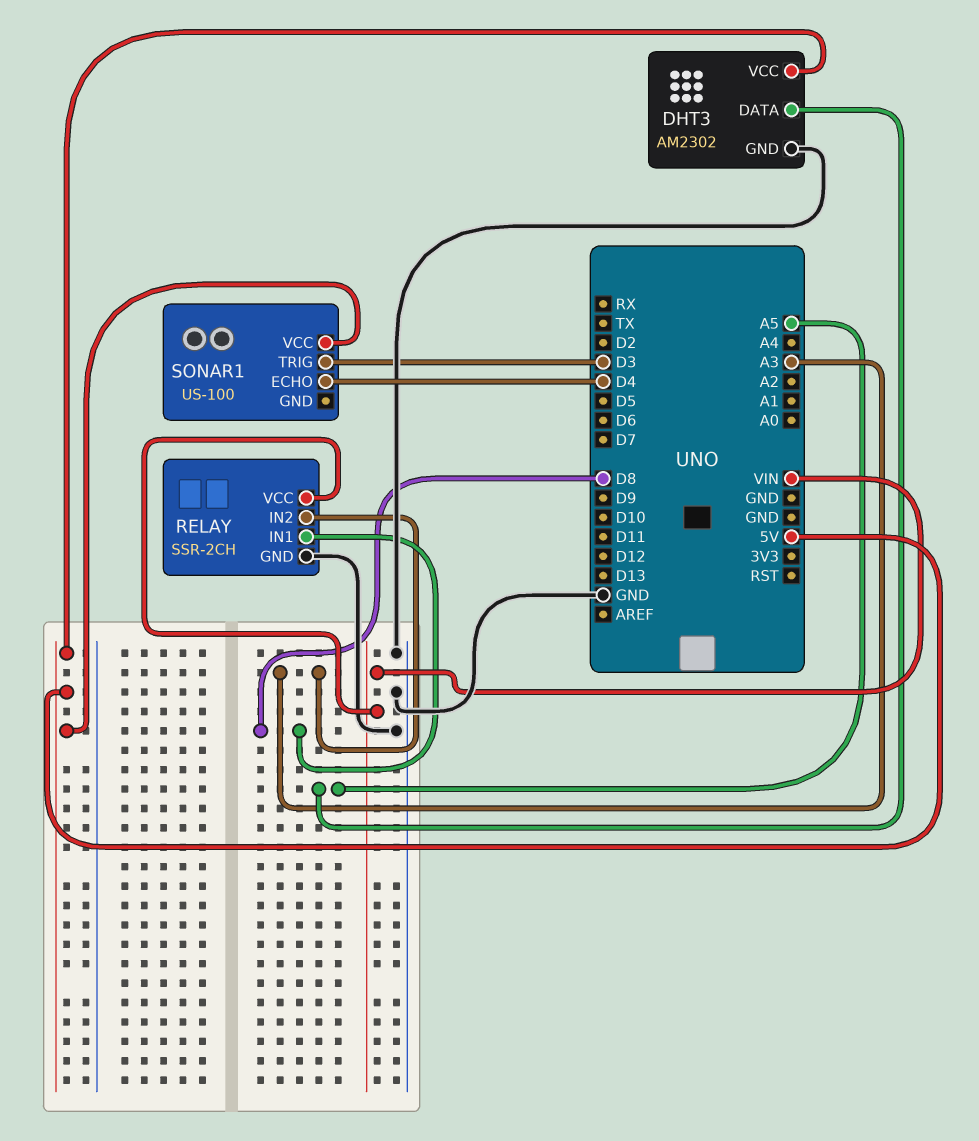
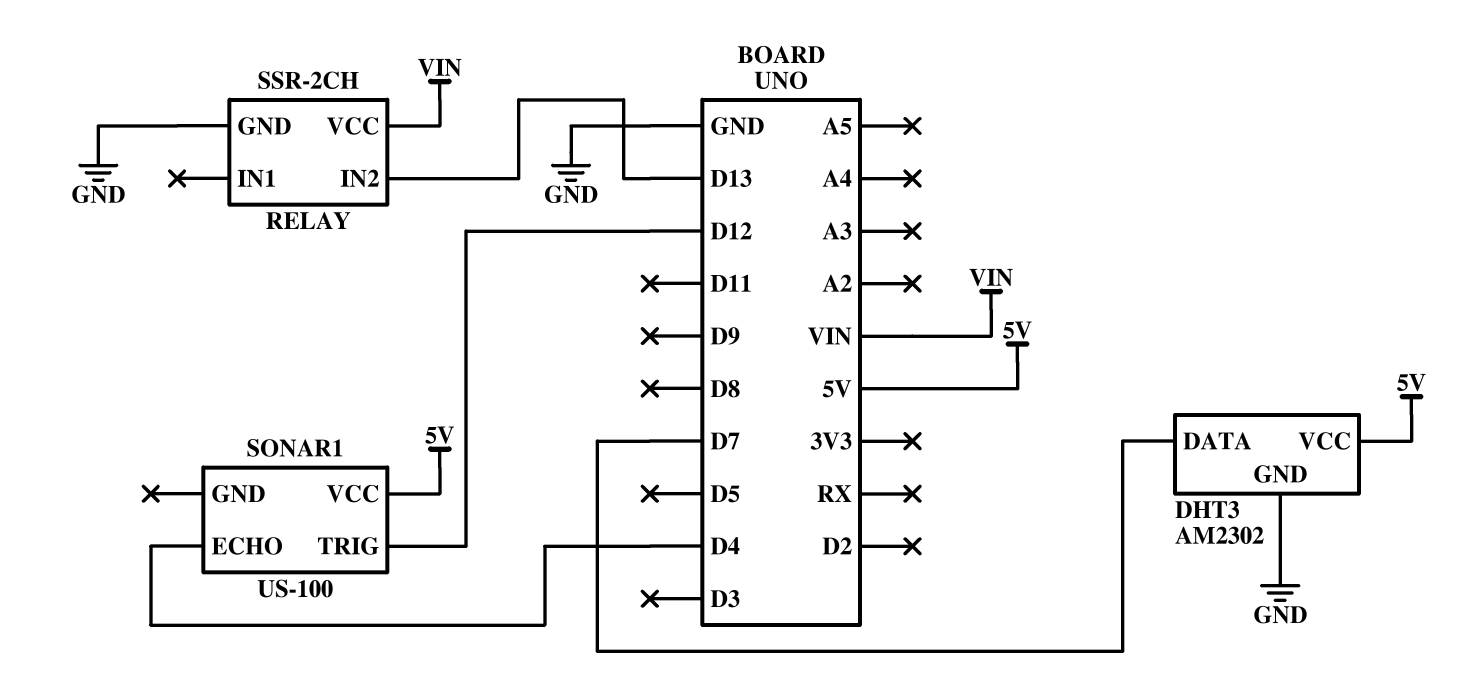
DHT3 pin DATA: A5 -> D7
RELAY pin IN1: D8 -> none
RELAY pin IN2: A3 -> D13
SONAR1 pin TRIG: D3 -> D12

